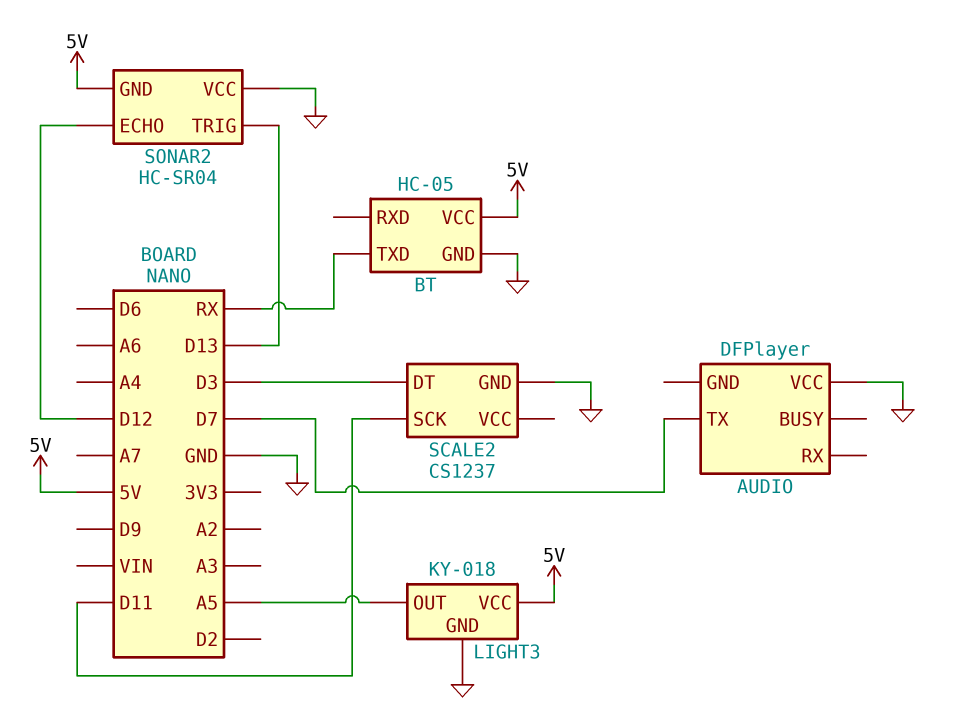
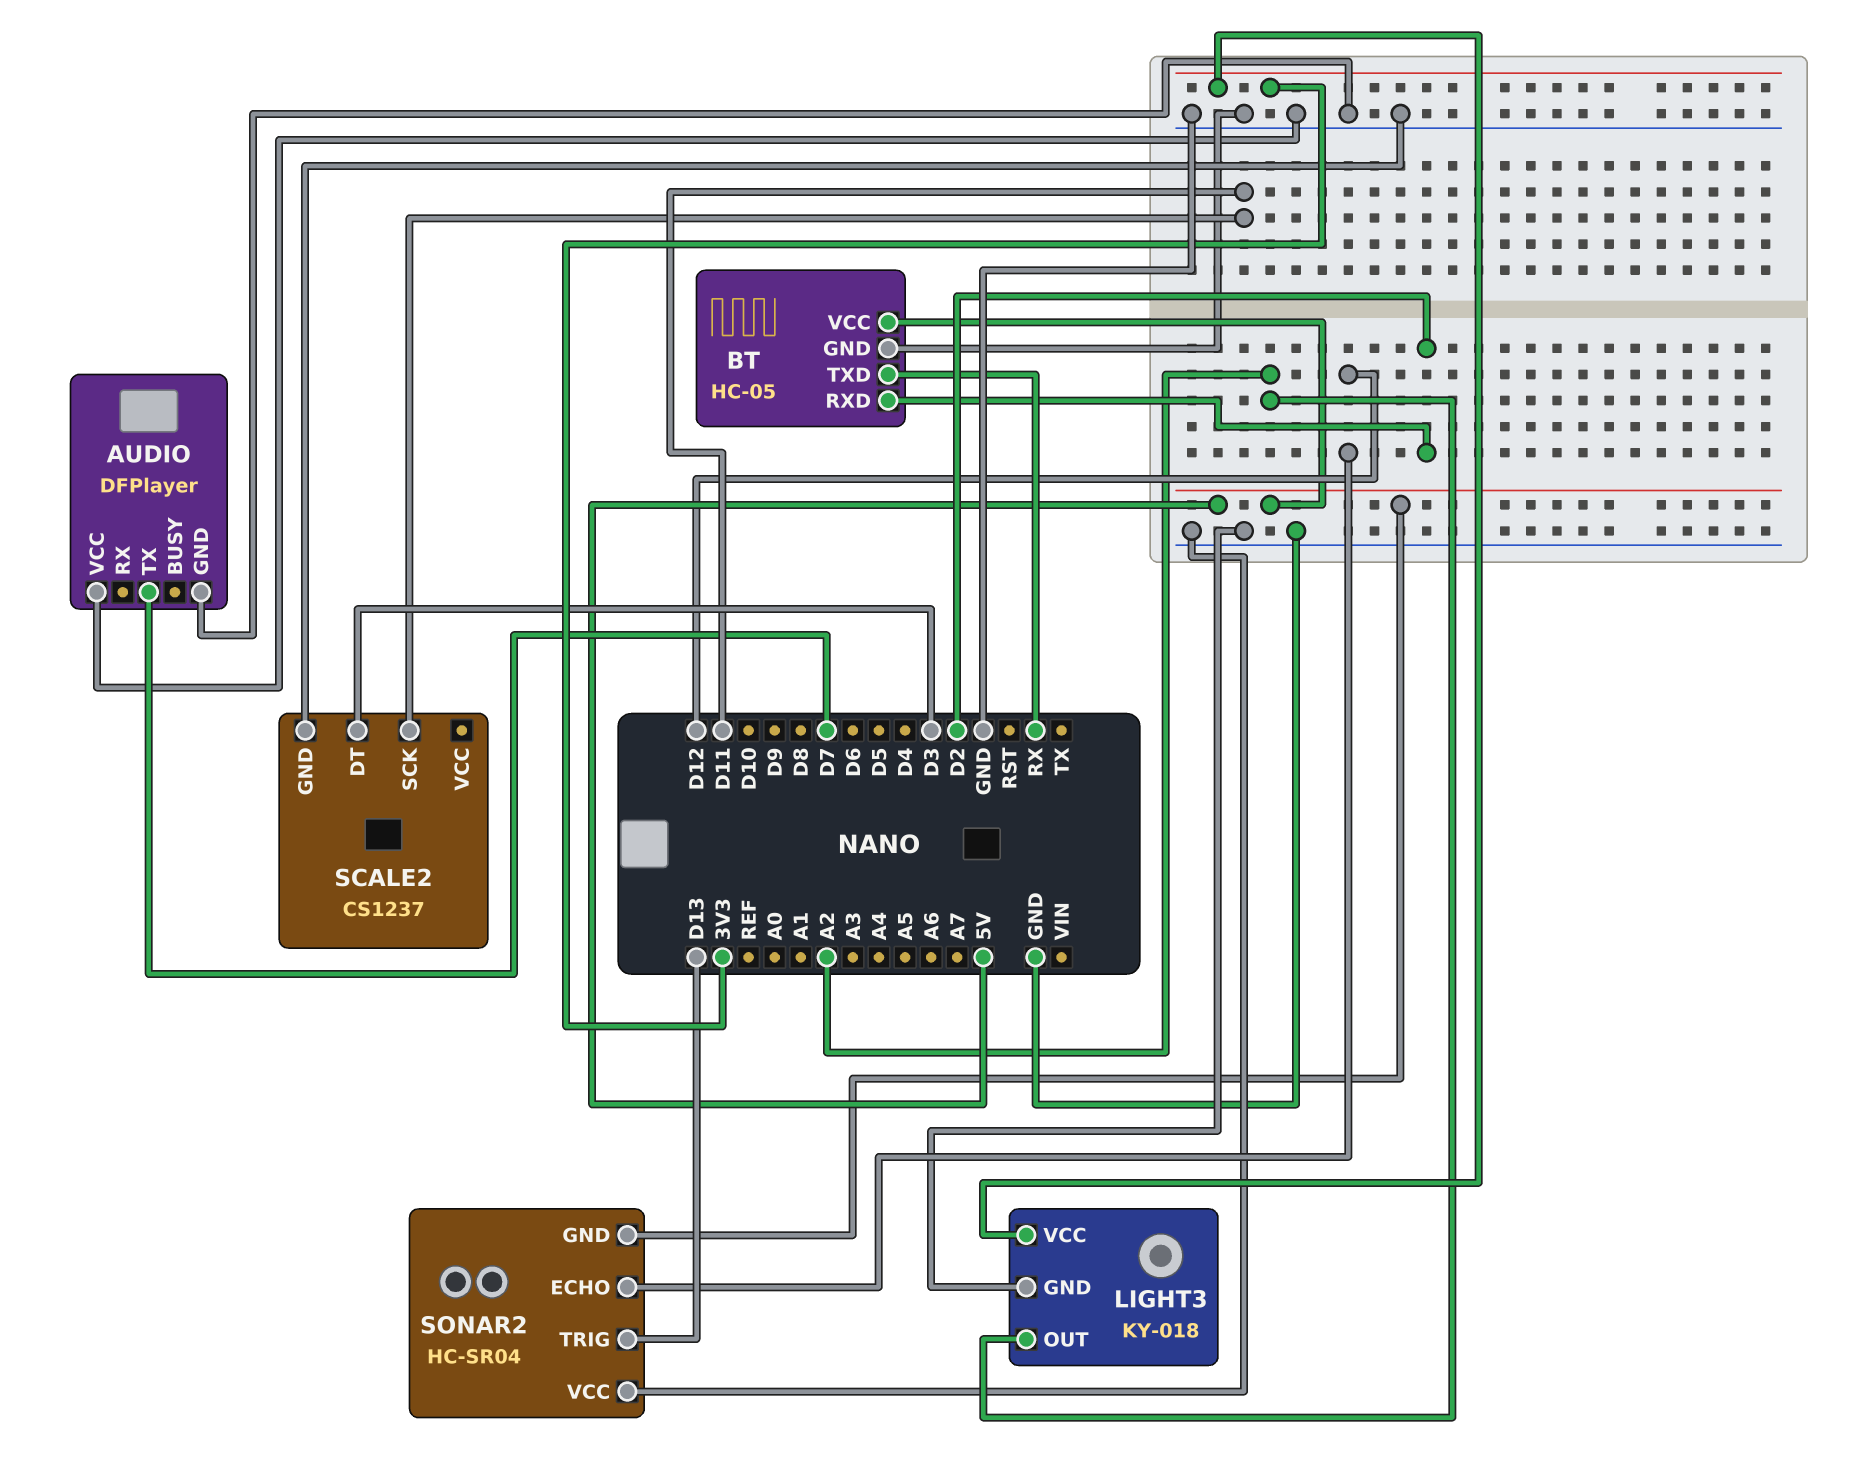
AUDIO pin GND: none -> GND
BT pin RXD: none -> D2
LIGHT3 pin OUT: A5 -> A2
LIGHT3 pin VCC: 5V -> 3V3

